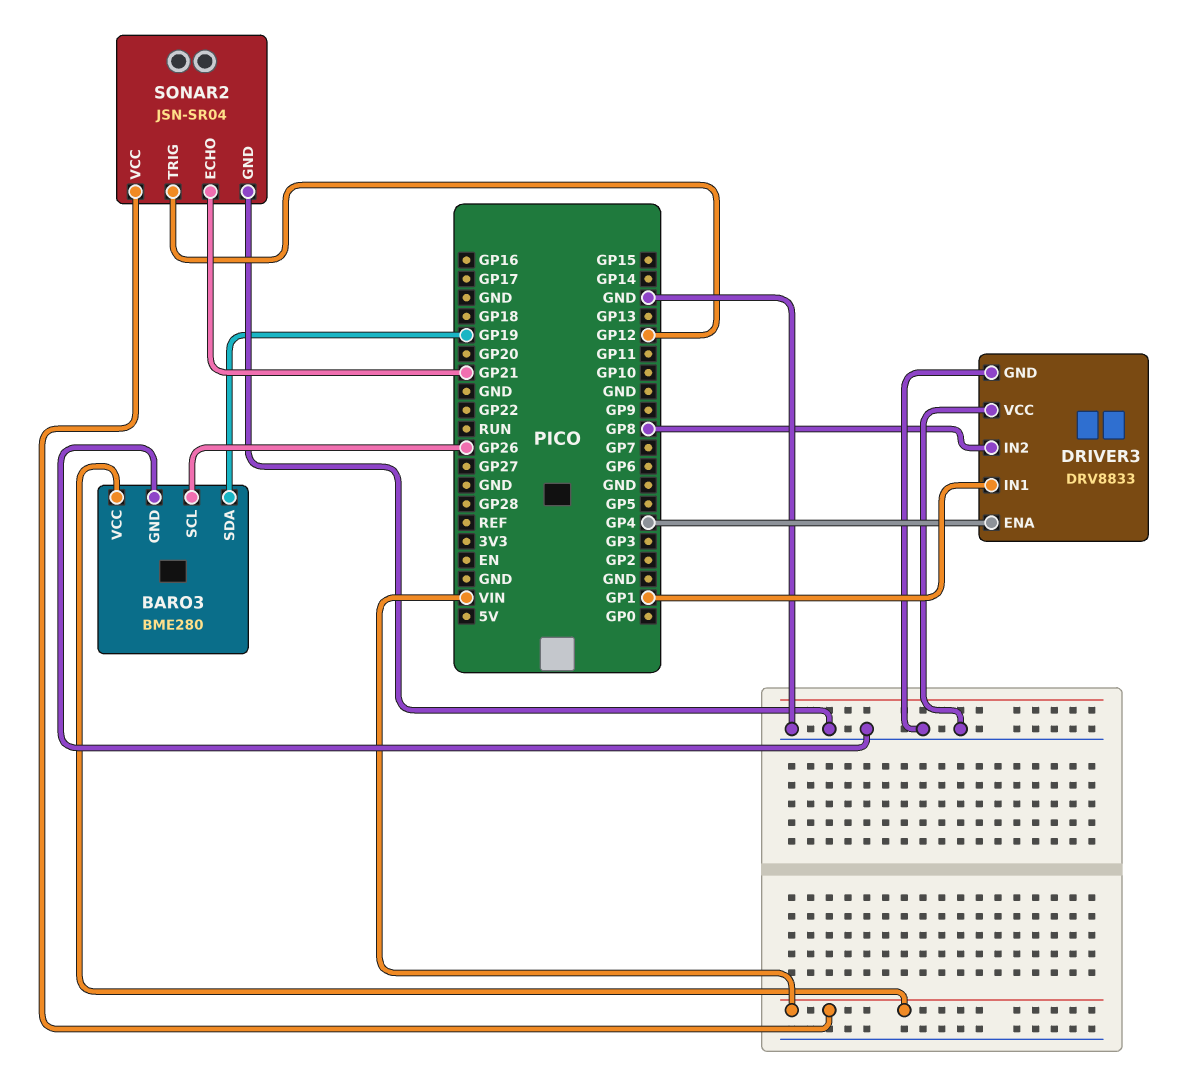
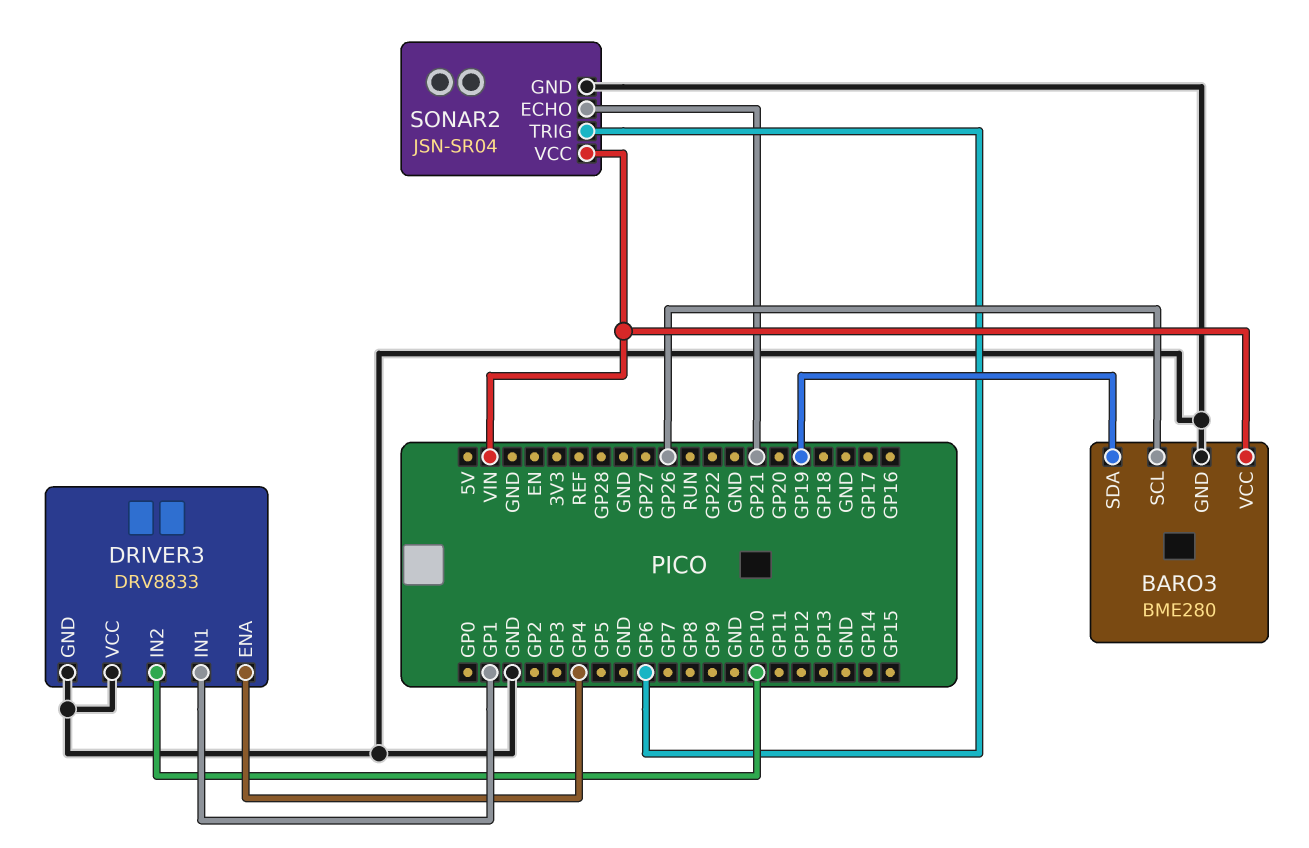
DRIVER3 pin IN2: GP8 -> GP10
SONAR2 pin TRIG: GP12 -> GP6

